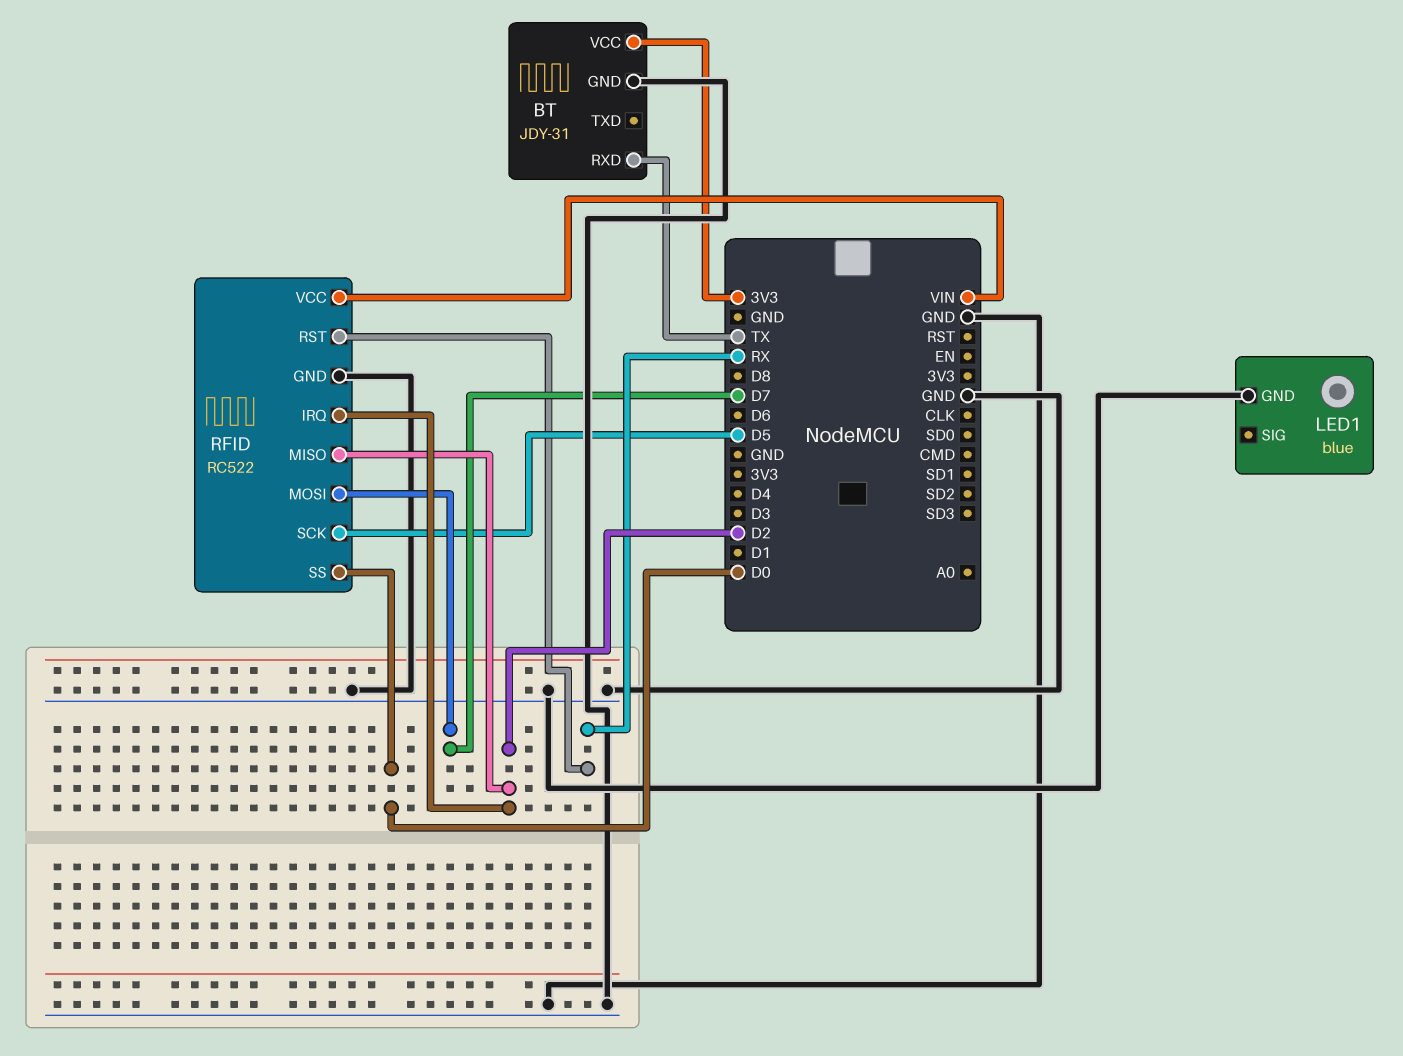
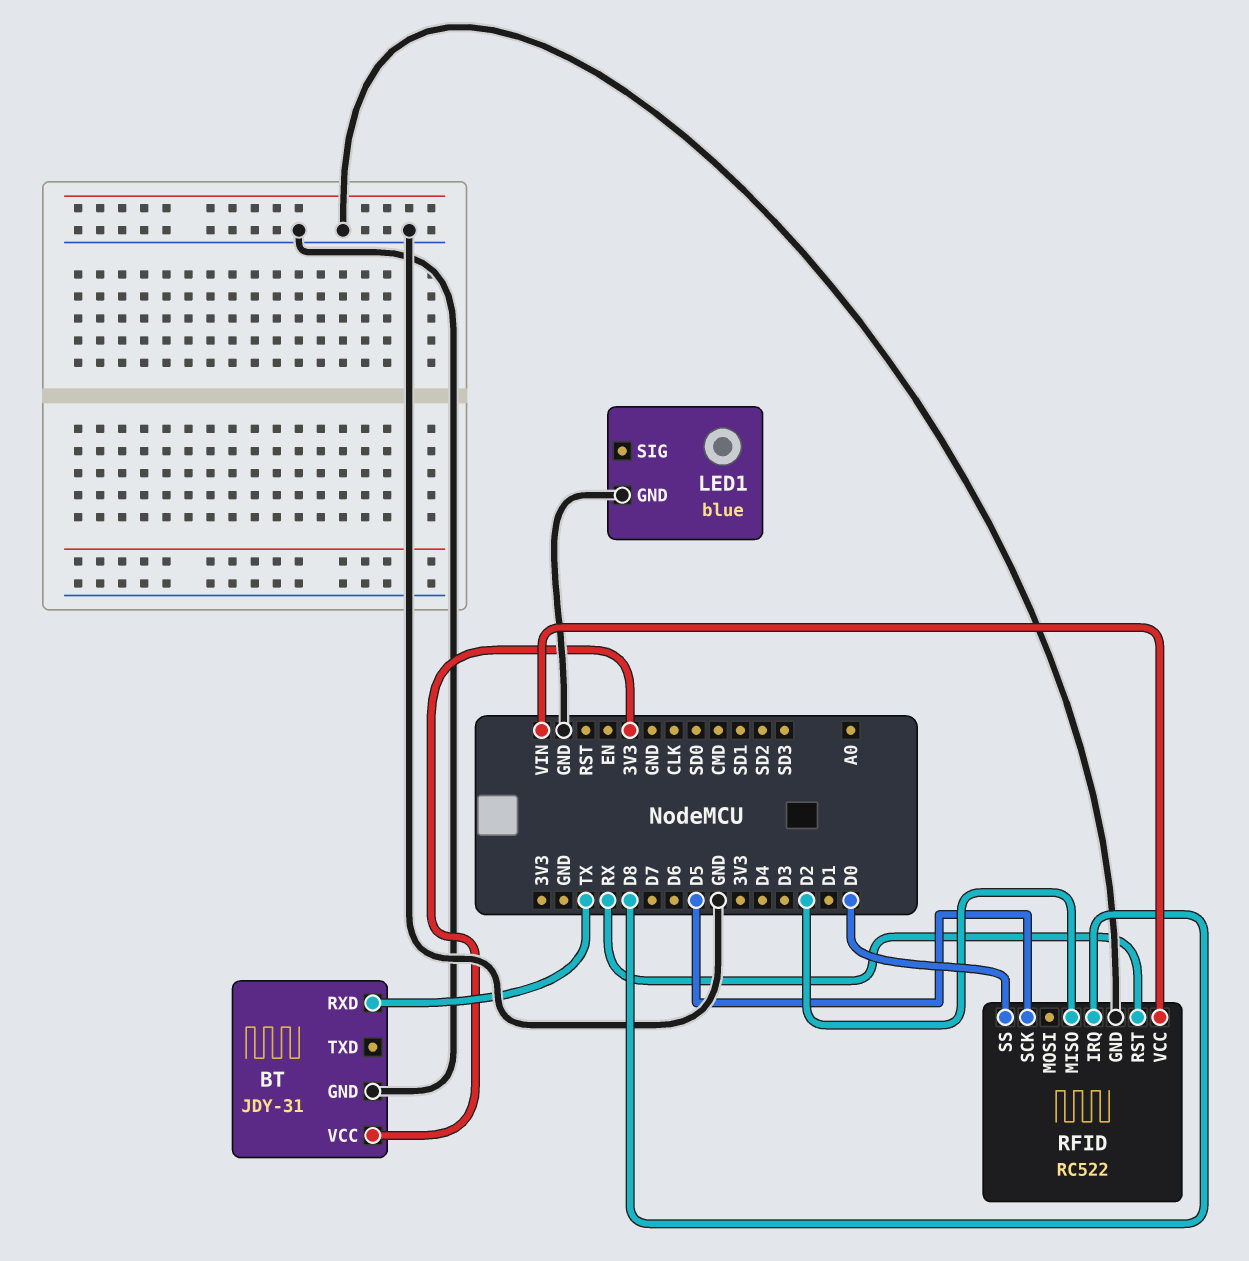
RFID pin IRQ: D2 -> D8
RFID pin MOSI: D7 -> none

